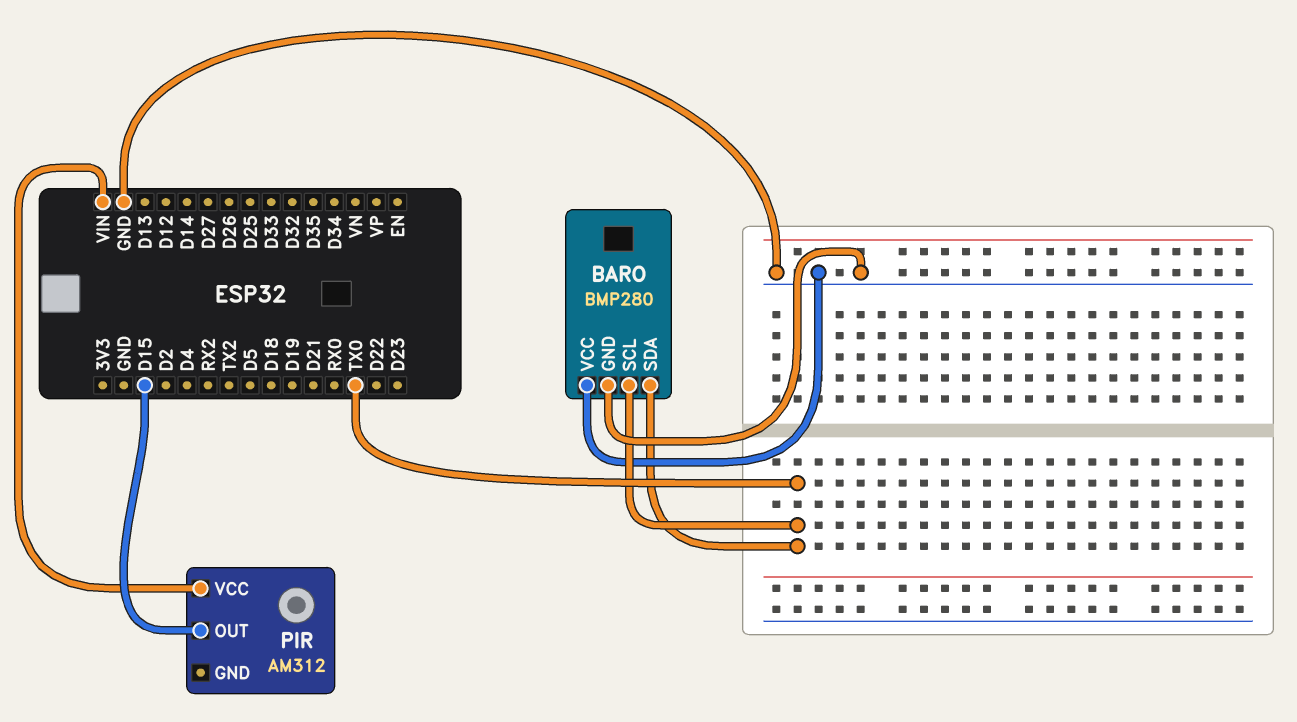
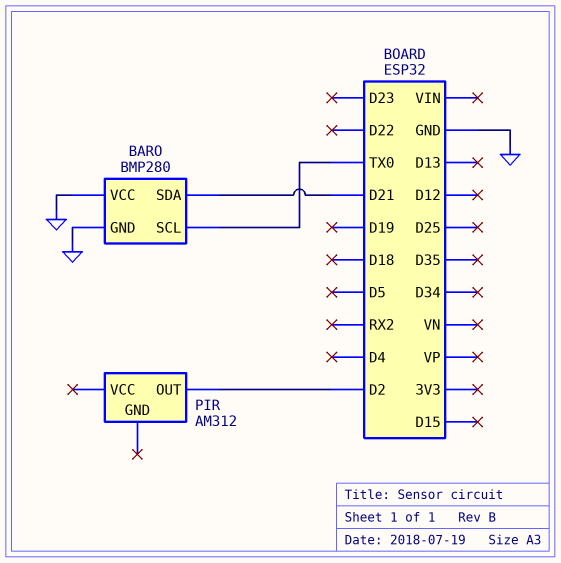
BARO pin SDA: TX0 -> D21
PIR pin OUT: D15 -> D2
PIR pin VCC: VIN -> none

